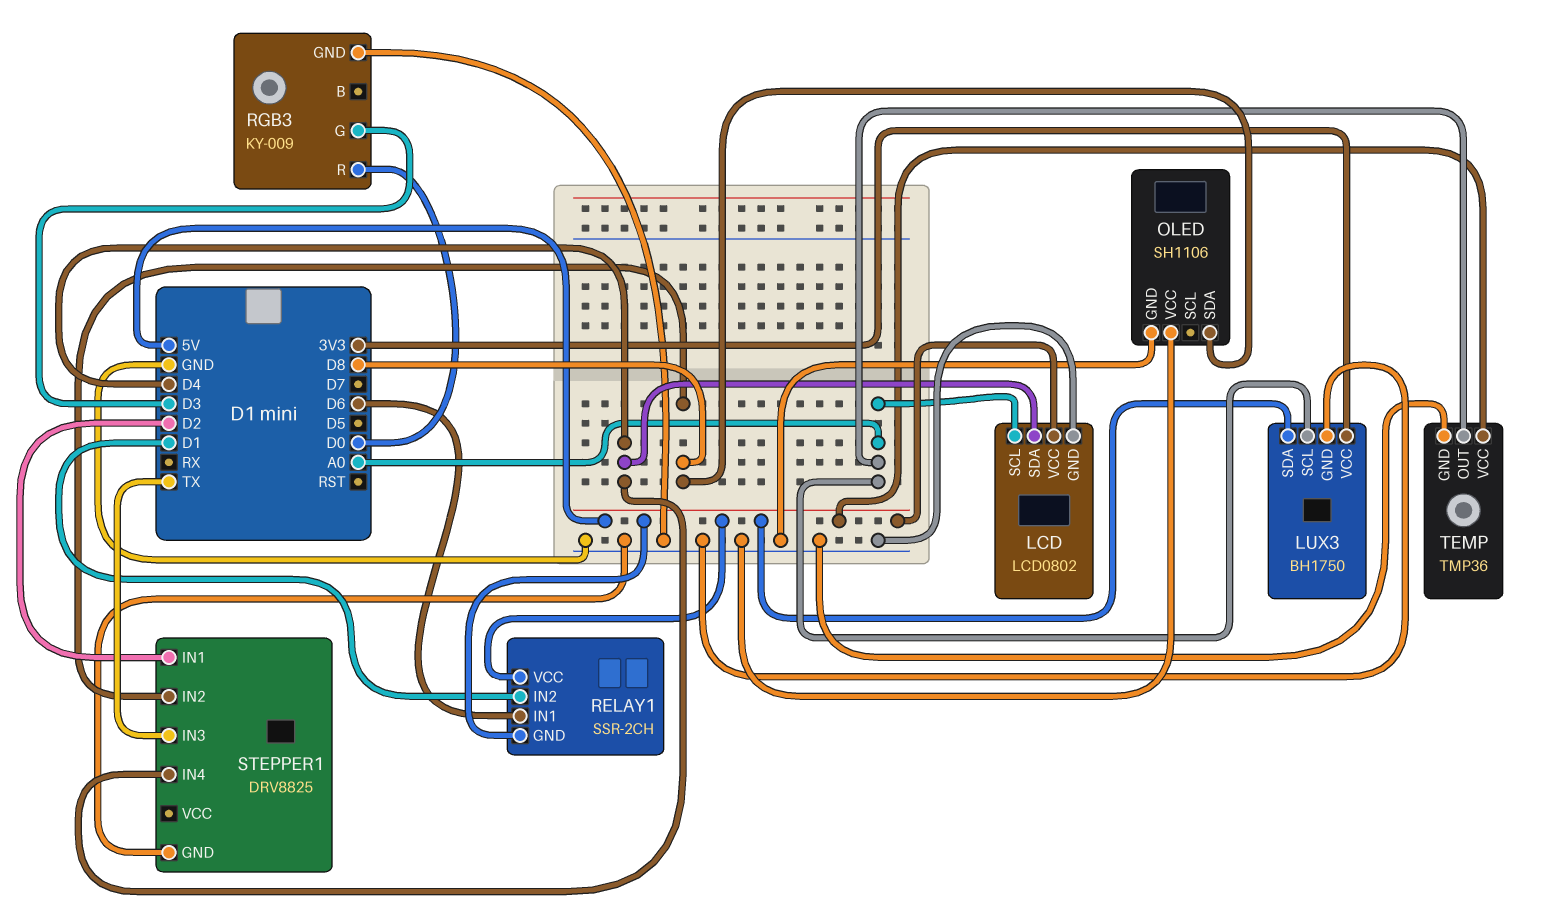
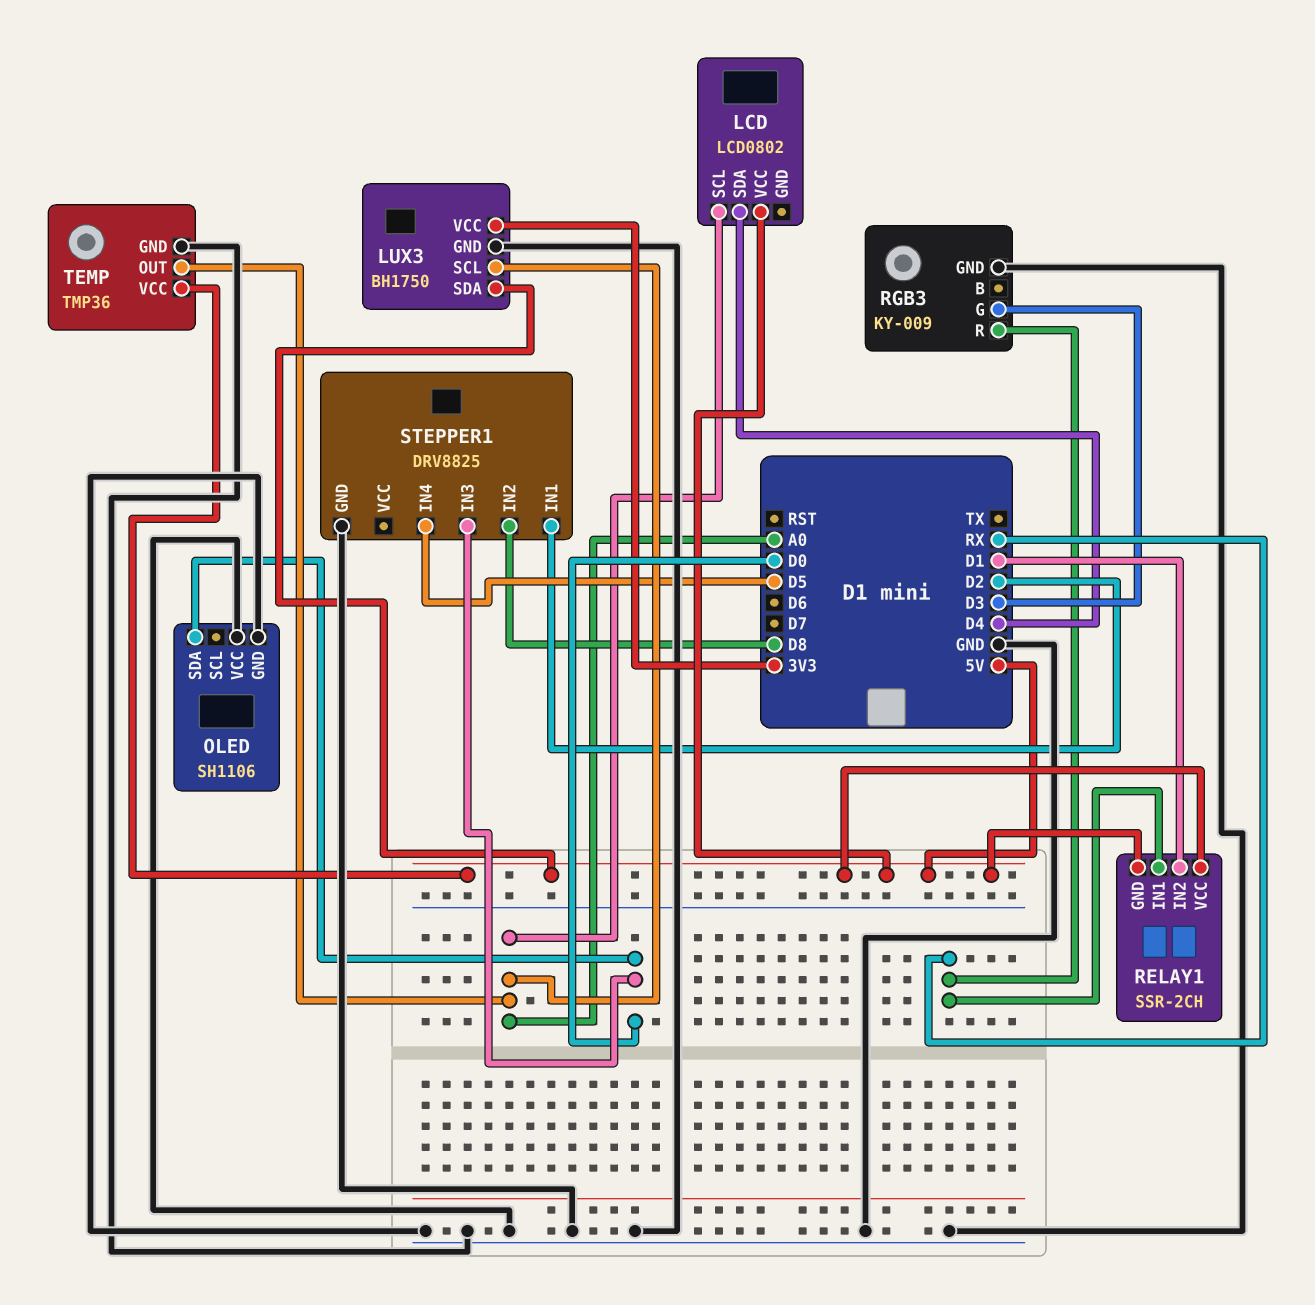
LCD pin GND: GND -> none
OLED pin SDA: D8 -> D0
RELAY1 pin IN1: D6 -> RX
RGB3 pin R: D0 -> RX
STEPPER1 pin IN3: TX -> D0
STEPPER1 pin IN4: D4 -> D5

